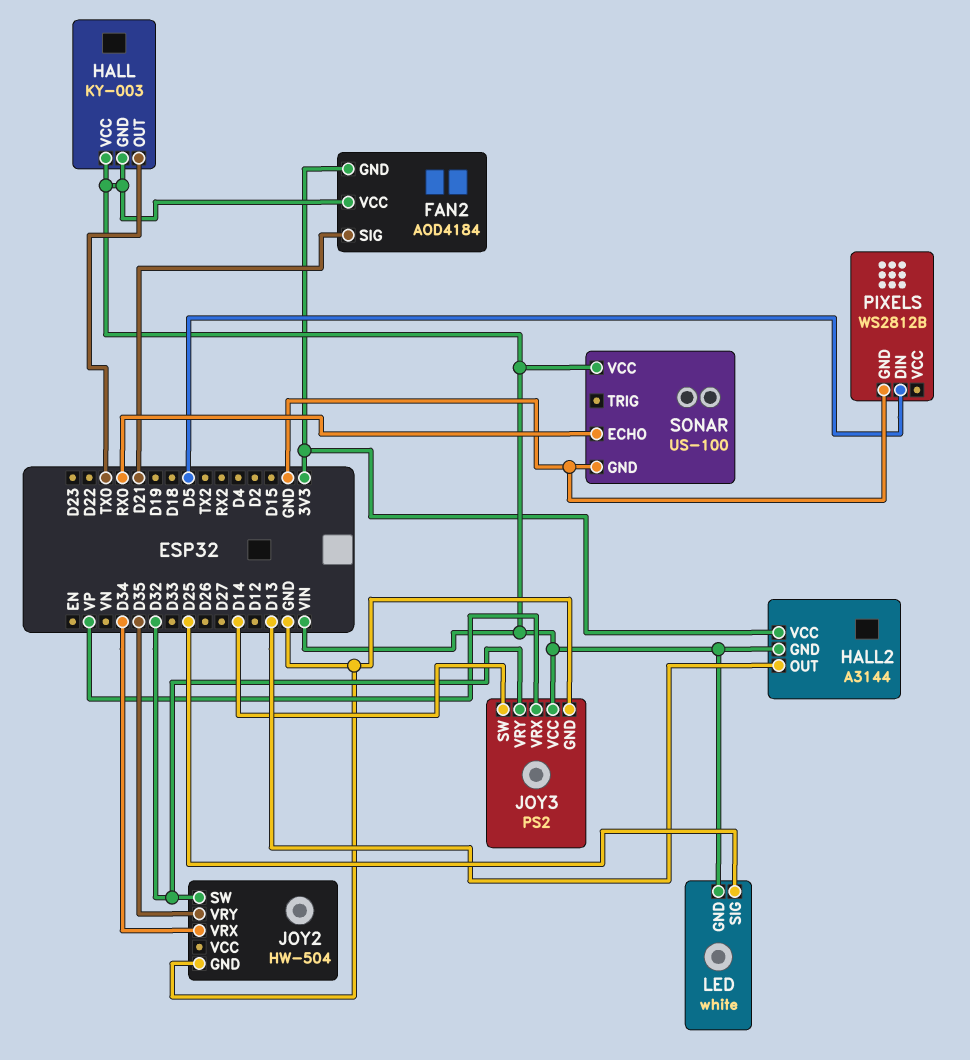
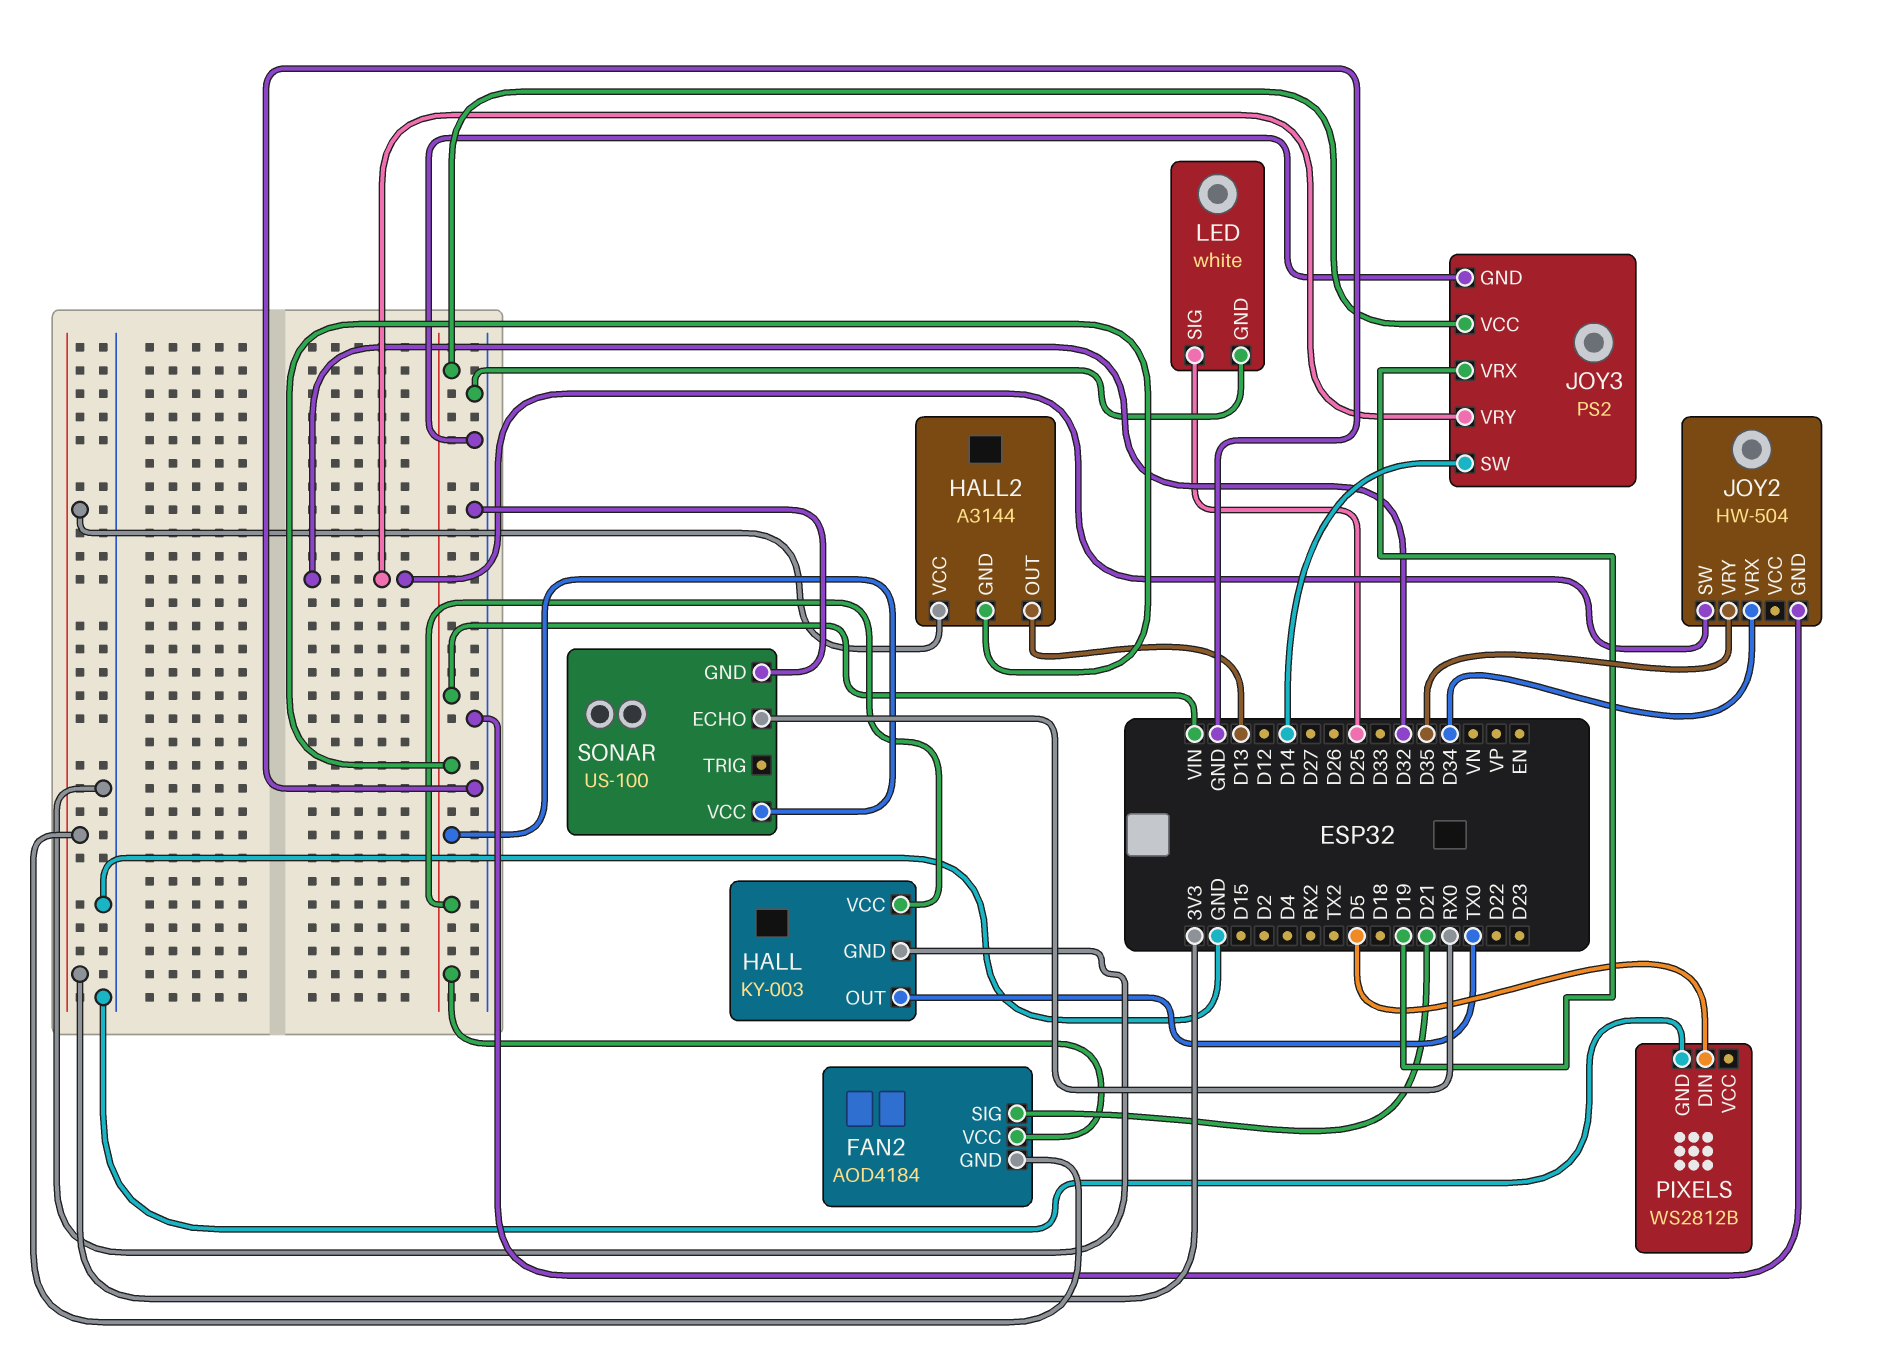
HALL pin GND: VIN -> GND
JOY3 pin VRX: VP -> D19
LED pin GND: VIN -> GND

